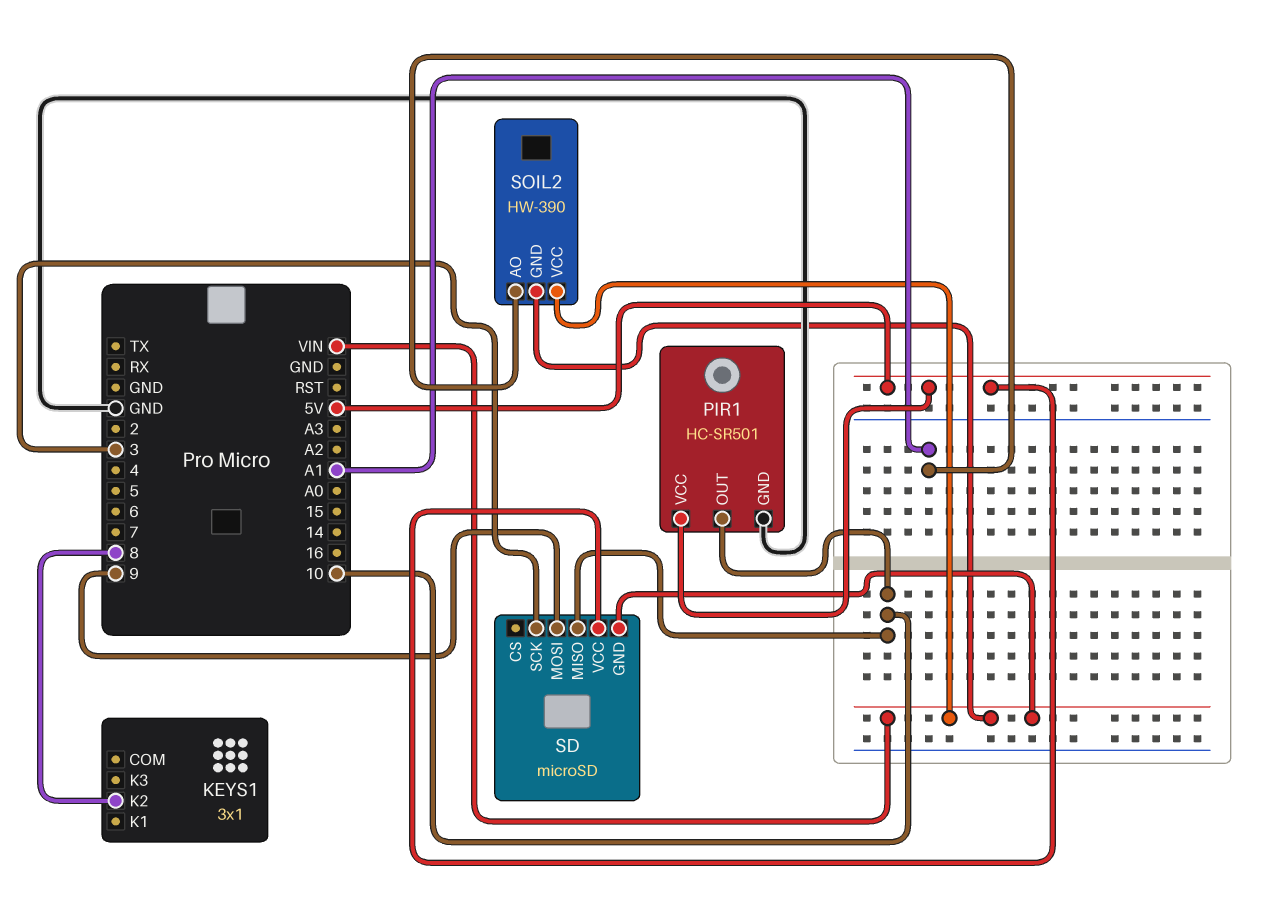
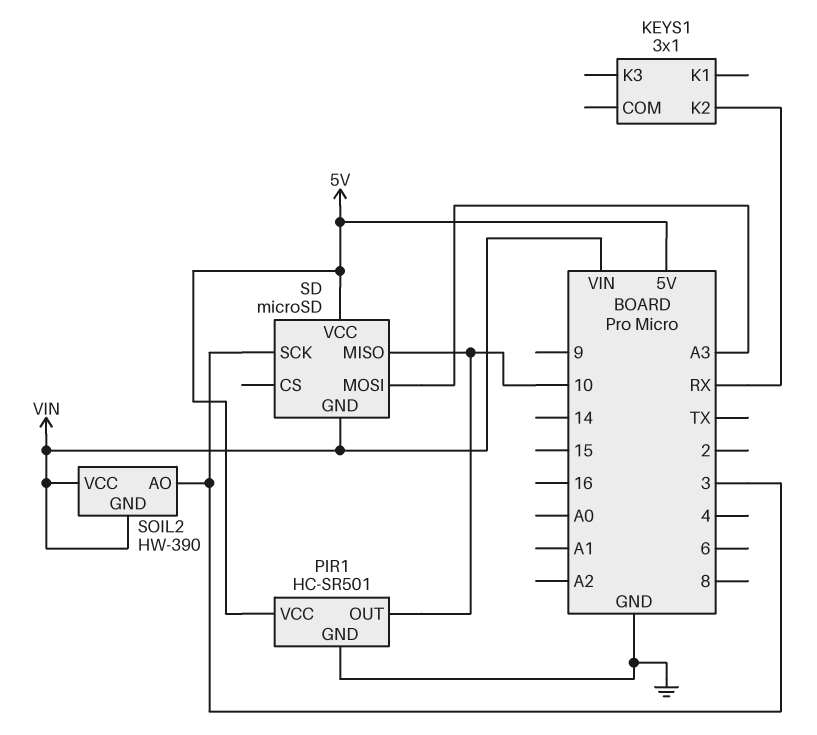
KEYS1 pin K2: 8 -> RX
SD pin MOSI: 9 -> A3
SOIL2 pin AO: A1 -> 3

